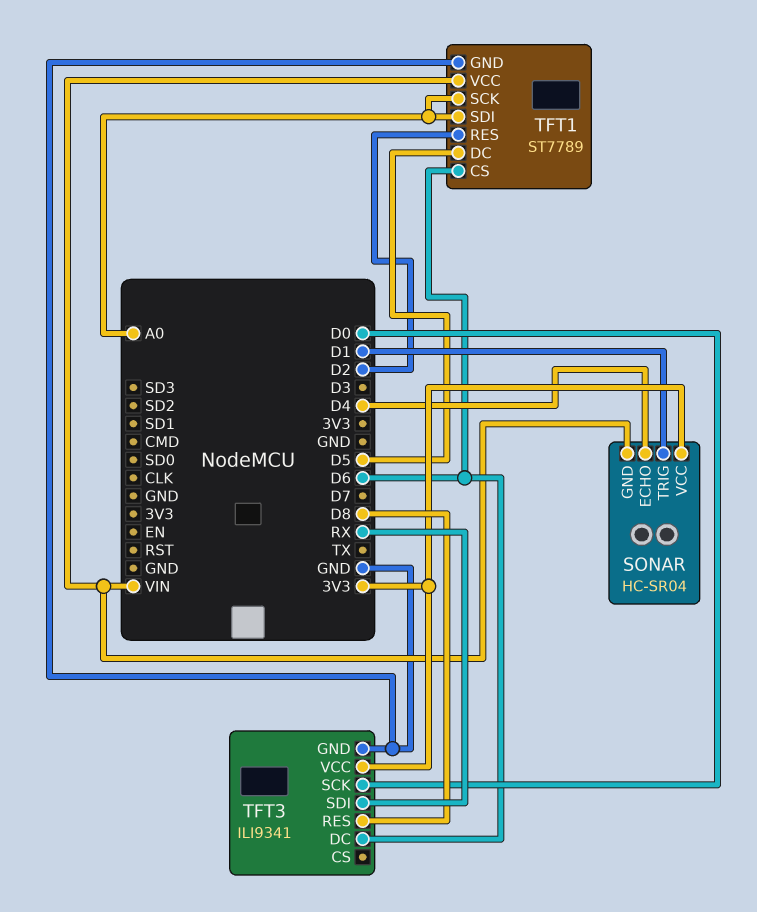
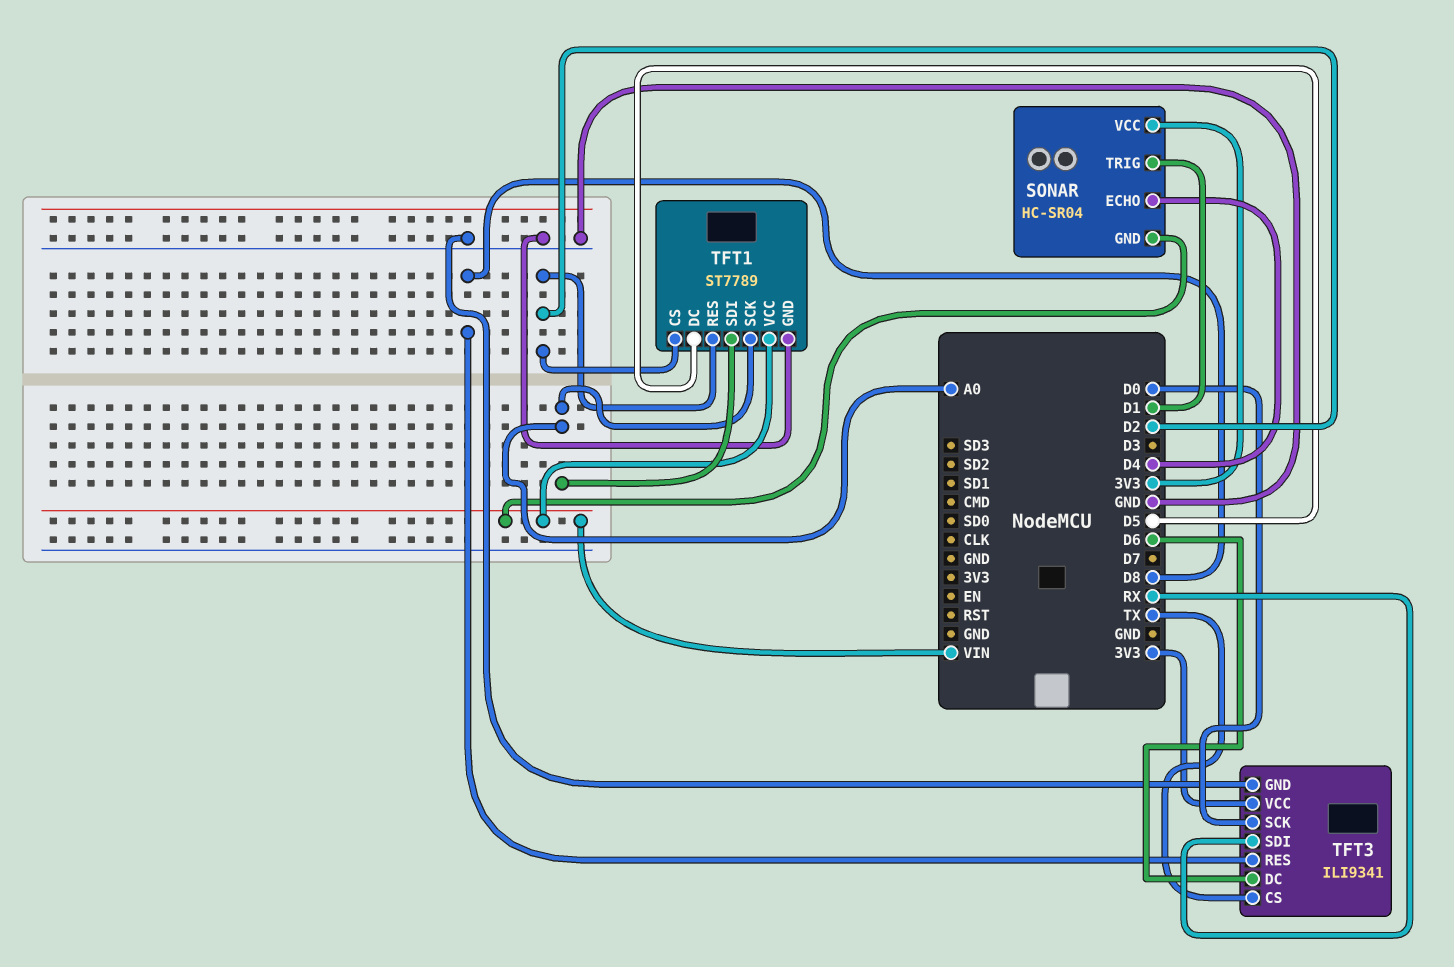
TFT1 pin CS: D6 -> D2
TFT3 pin CS: none -> TX

